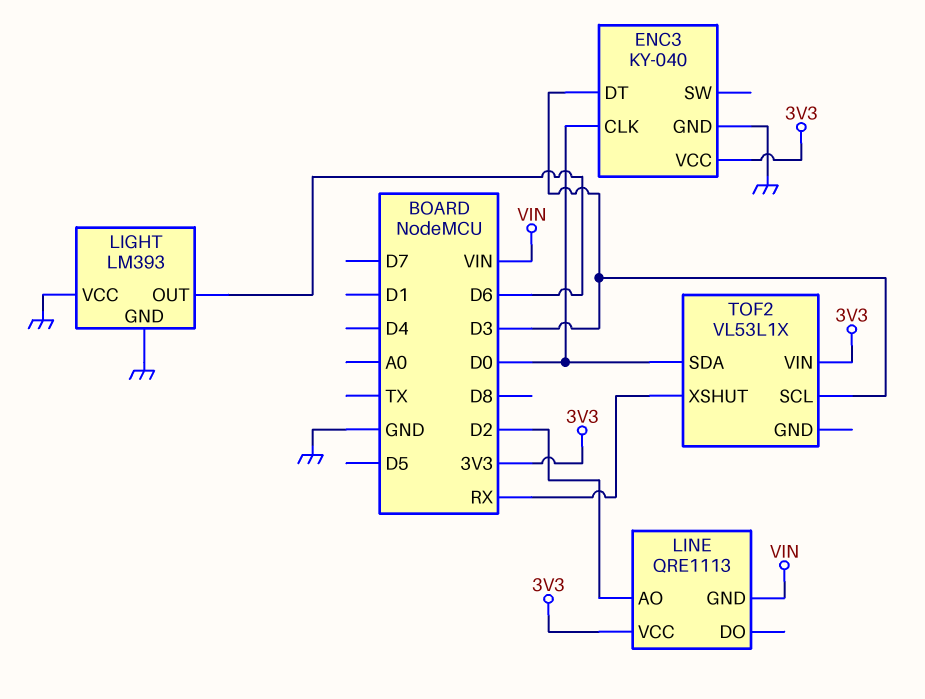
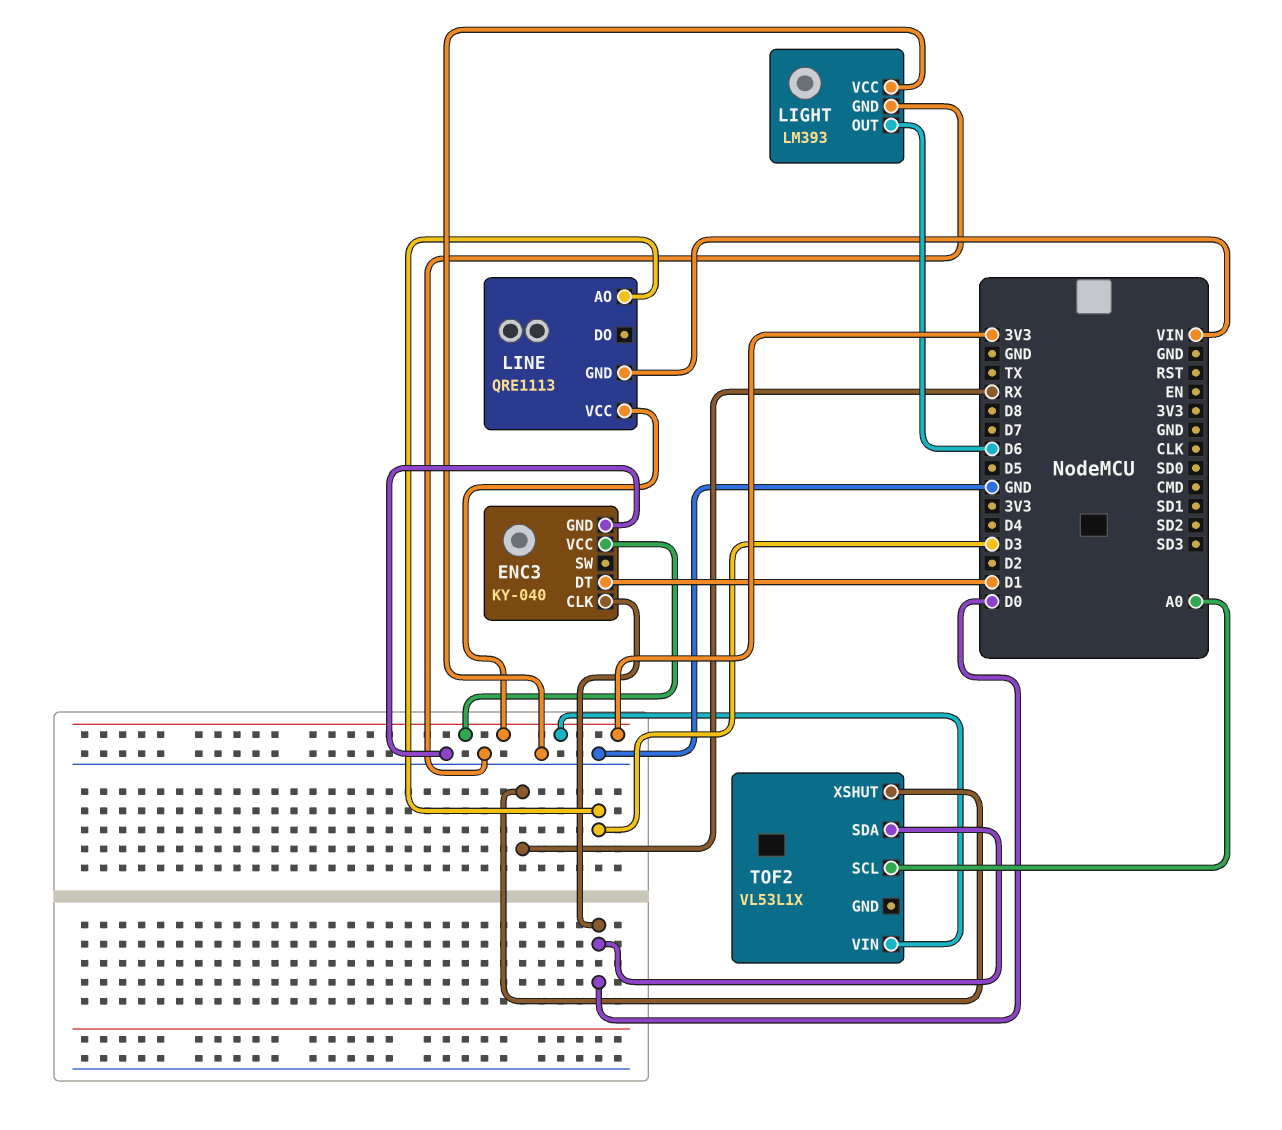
ENC3 pin DT: D3 -> D1
LINE pin AO: D2 -> D3
TOF2 pin SCL: D3 -> A0

